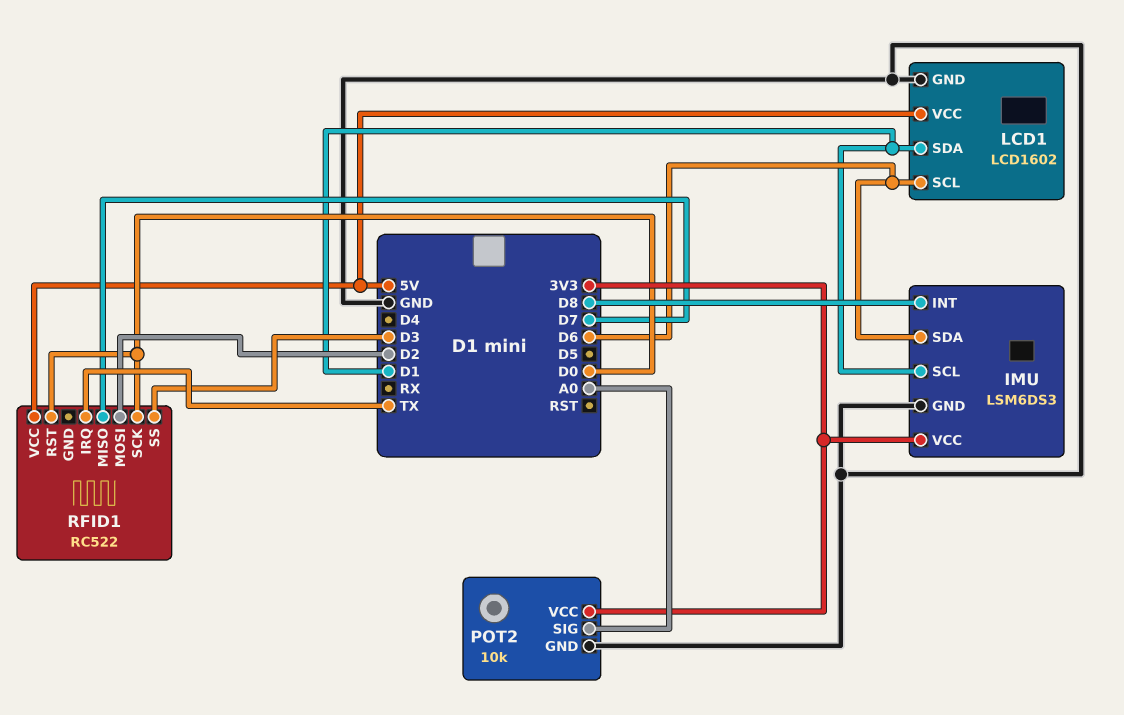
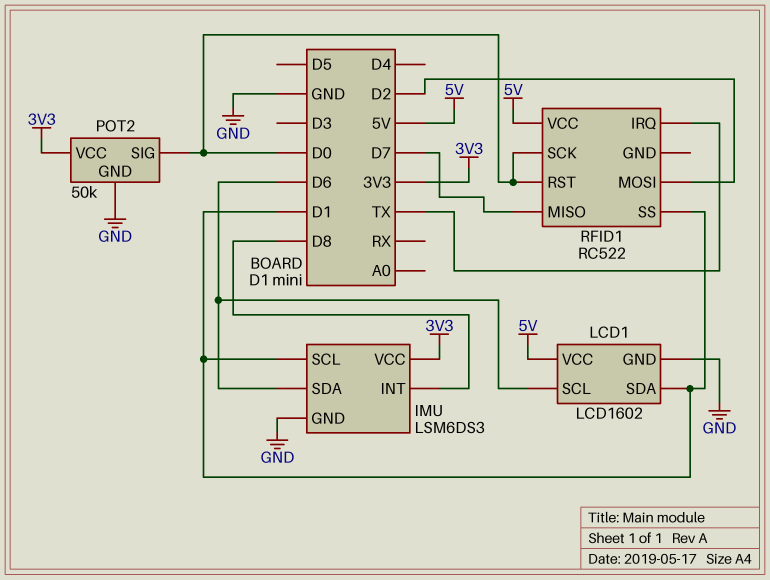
POT2: 10k -> 50k
POT2 pin SIG: A0 -> D0
RFID1 pin SS: D3 -> D1

